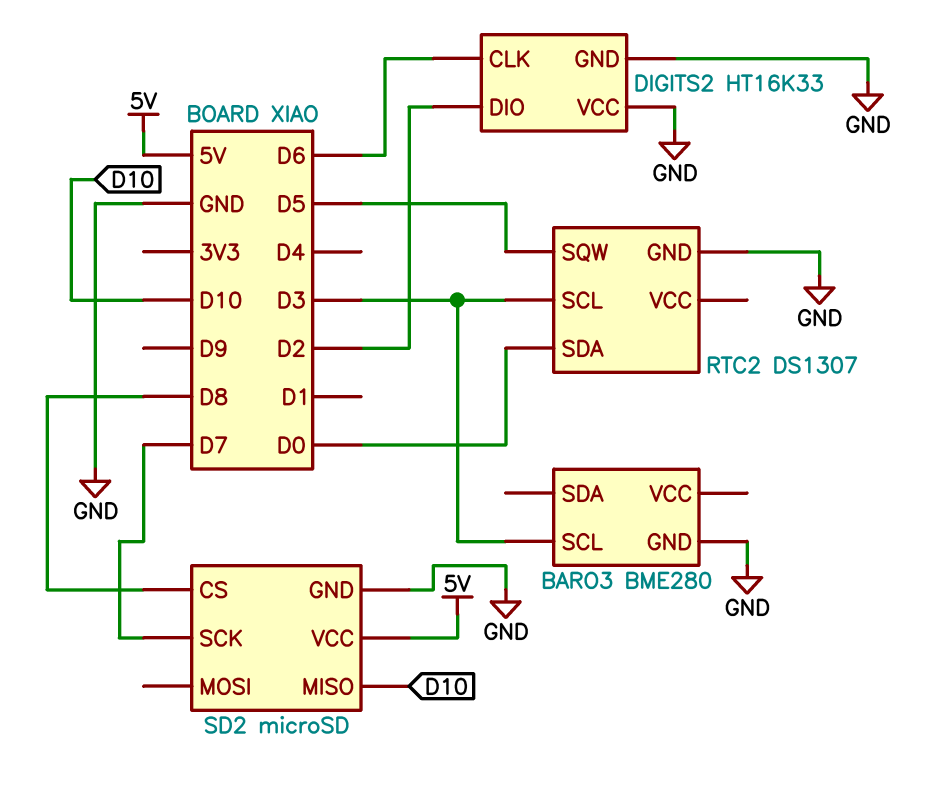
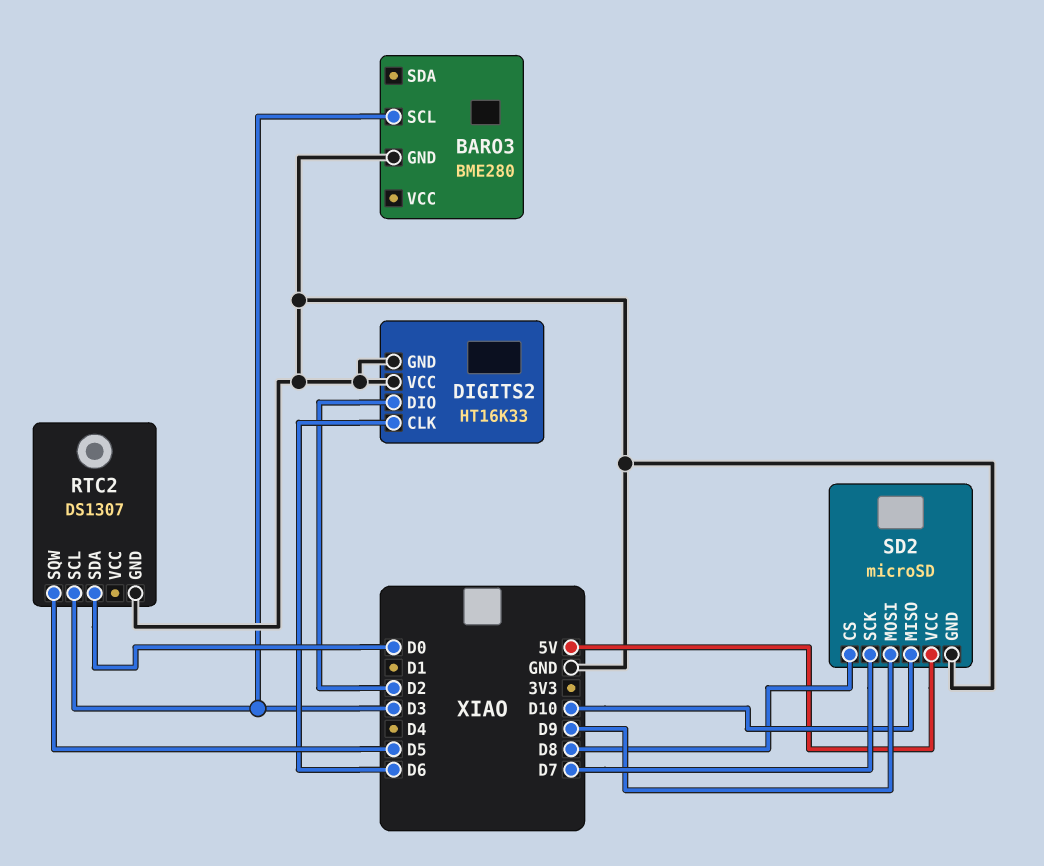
SD2 pin MOSI: none -> D9

